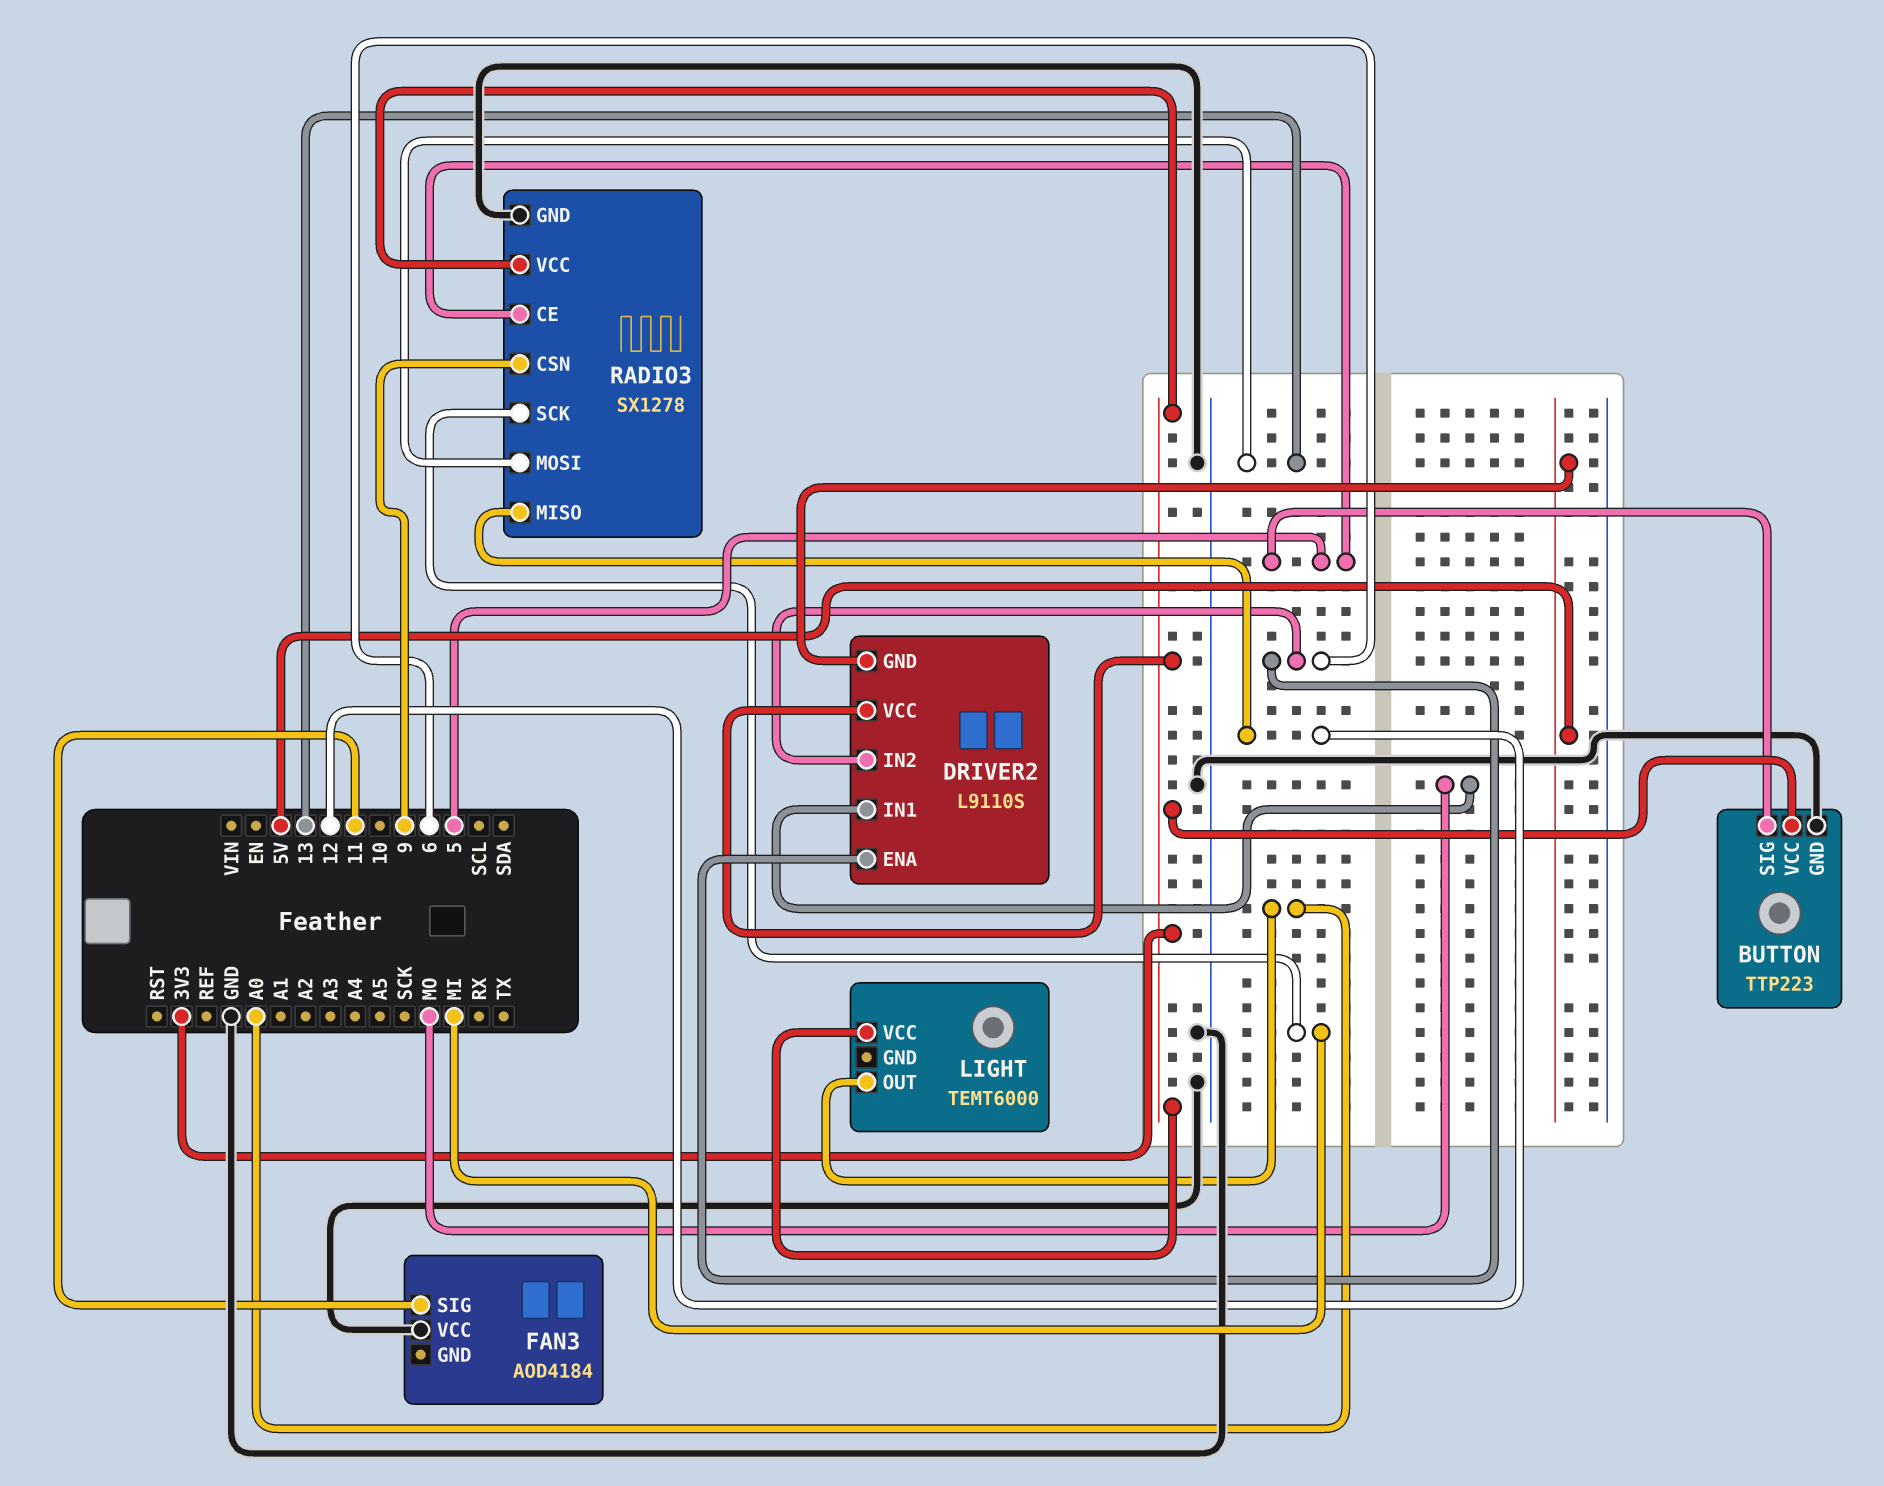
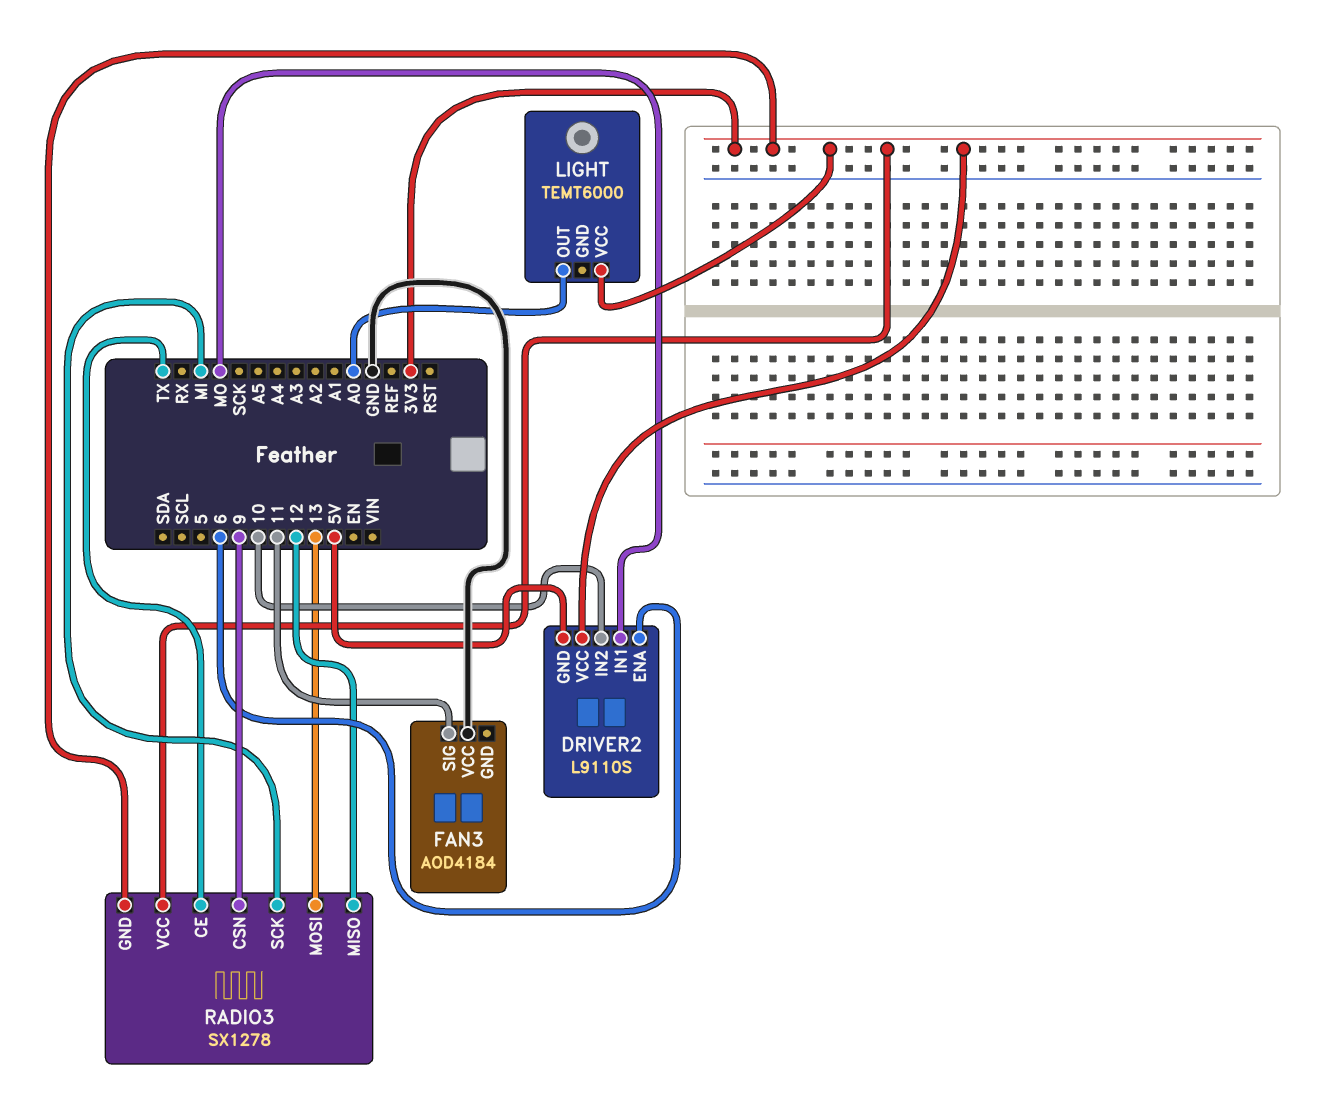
BUTTON: TTP223 -> none
BUTTON pin GND: GND -> none
BUTTON pin SIG: 5 -> none
BUTTON pin VCC: 3V3 -> none
DRIVER2 pin IN2: 6 -> 10
RADIO3 pin CE: 5 -> TX
RADIO3 pin GND: GND -> 3V3

